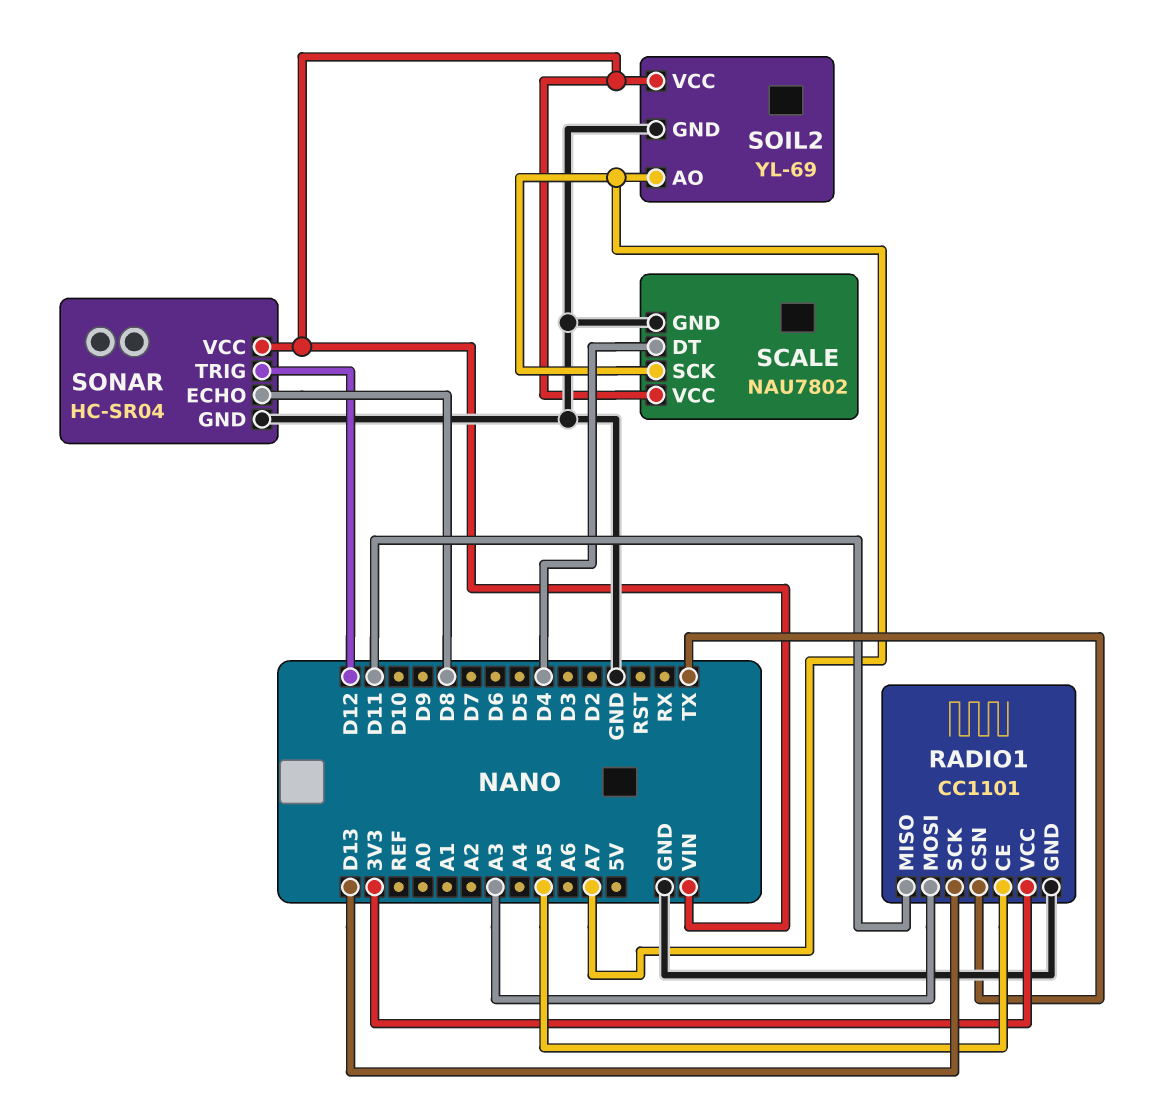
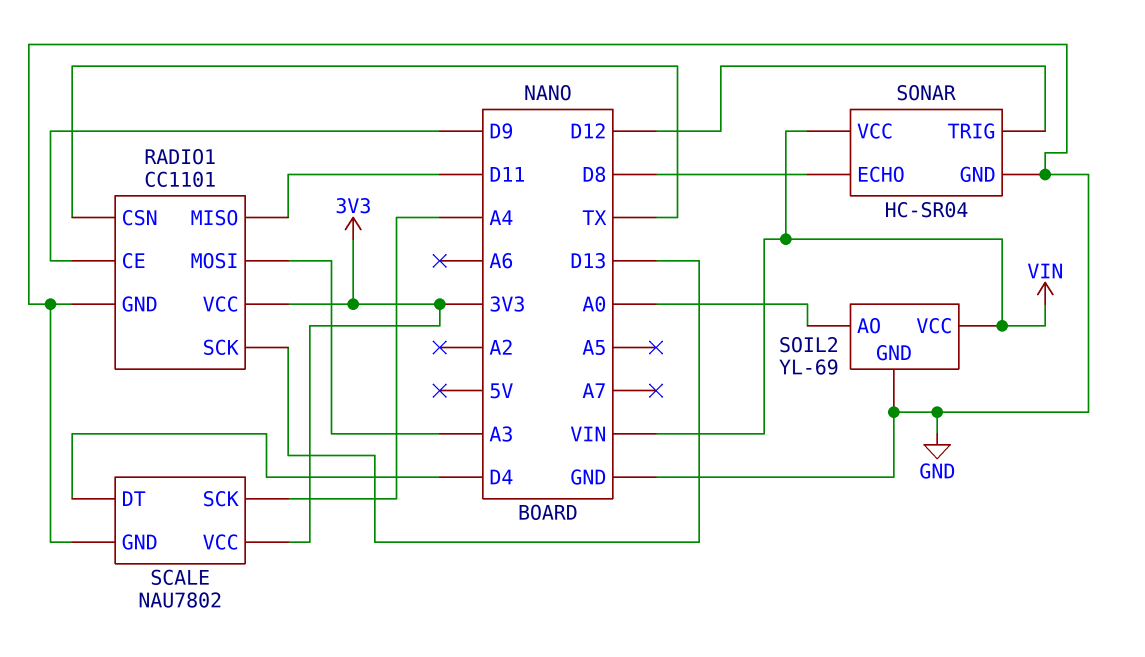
RADIO1 pin CE: A5 -> D9
SCALE pin SCK: A7 -> A4
SCALE pin VCC: VIN -> 3V3
SOIL2 pin AO: A7 -> A0

